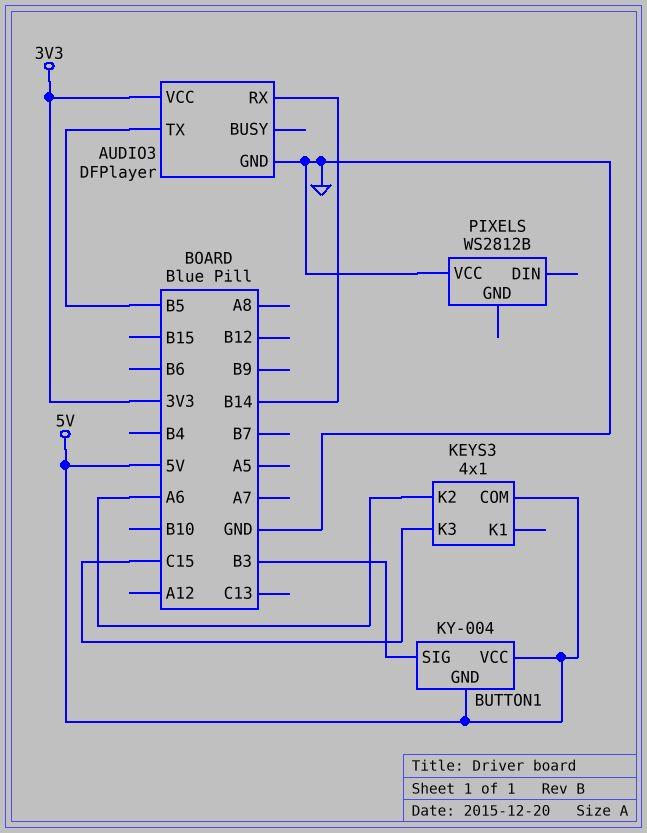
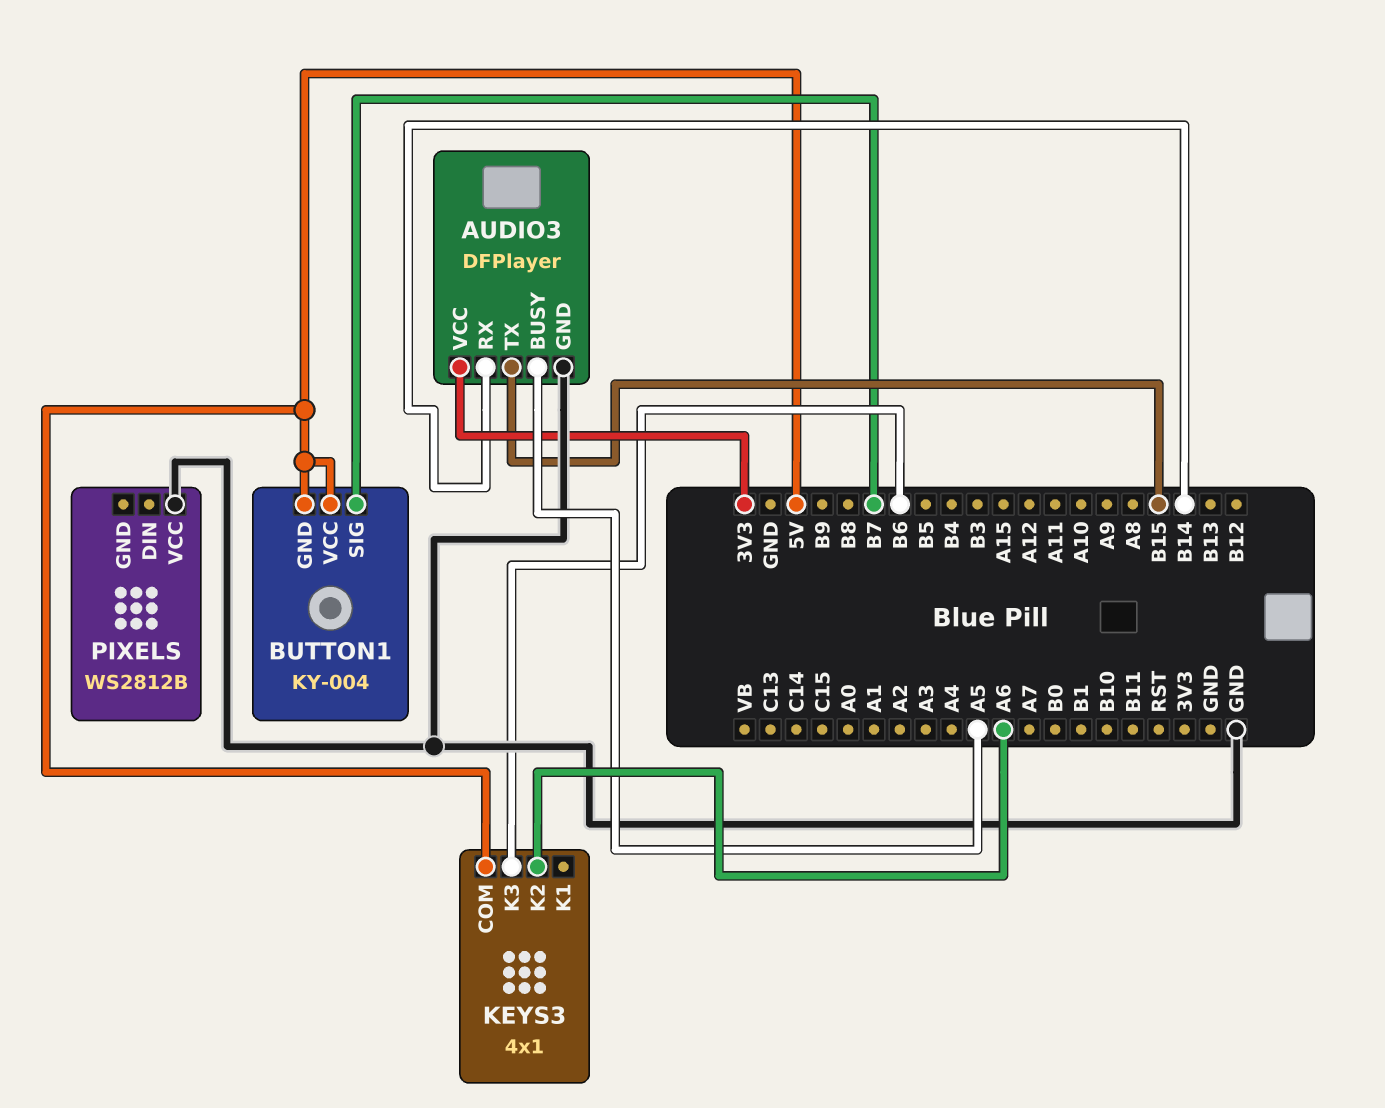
AUDIO3 pin BUSY: none -> A5
AUDIO3 pin TX: B5 -> B15
BUTTON1 pin SIG: B3 -> B7
KEYS3 pin K3: C15 -> B6

